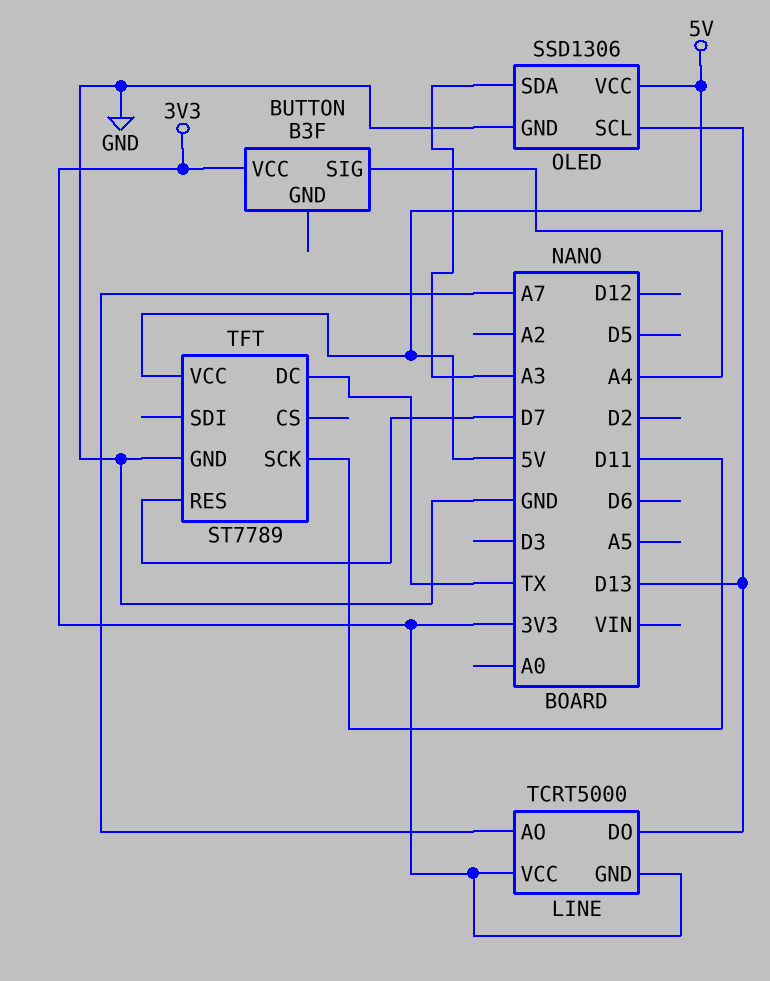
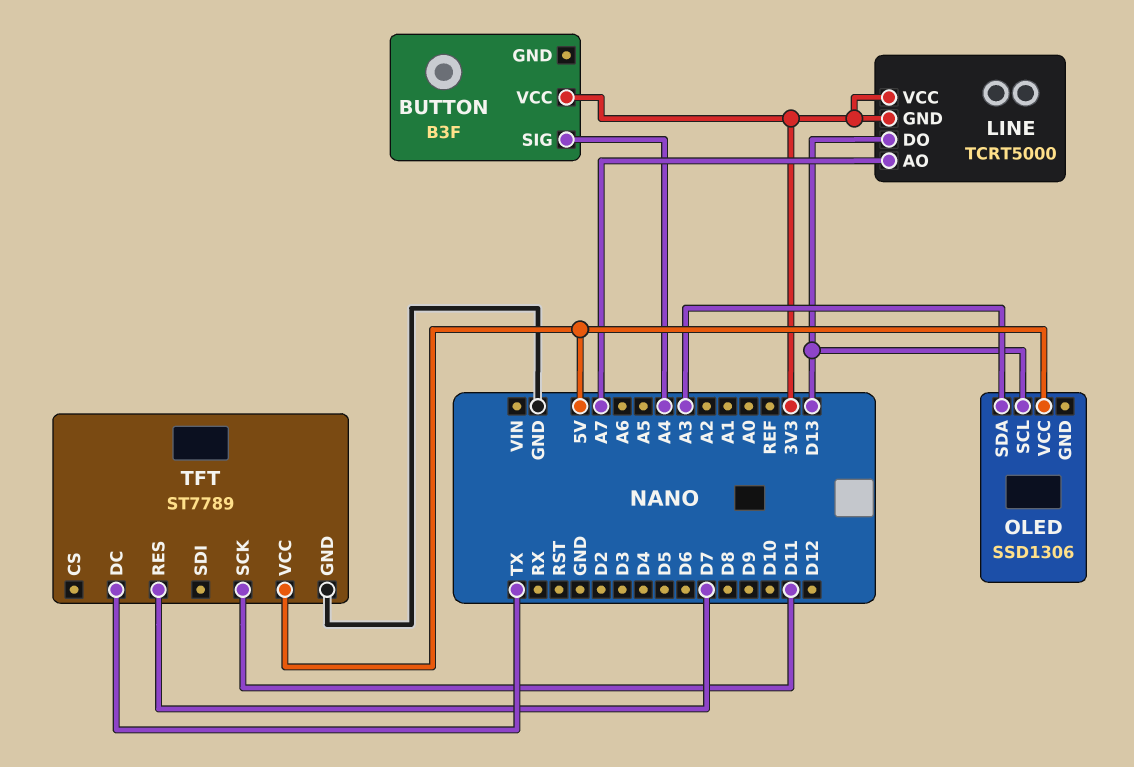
OLED pin GND: GND -> none

